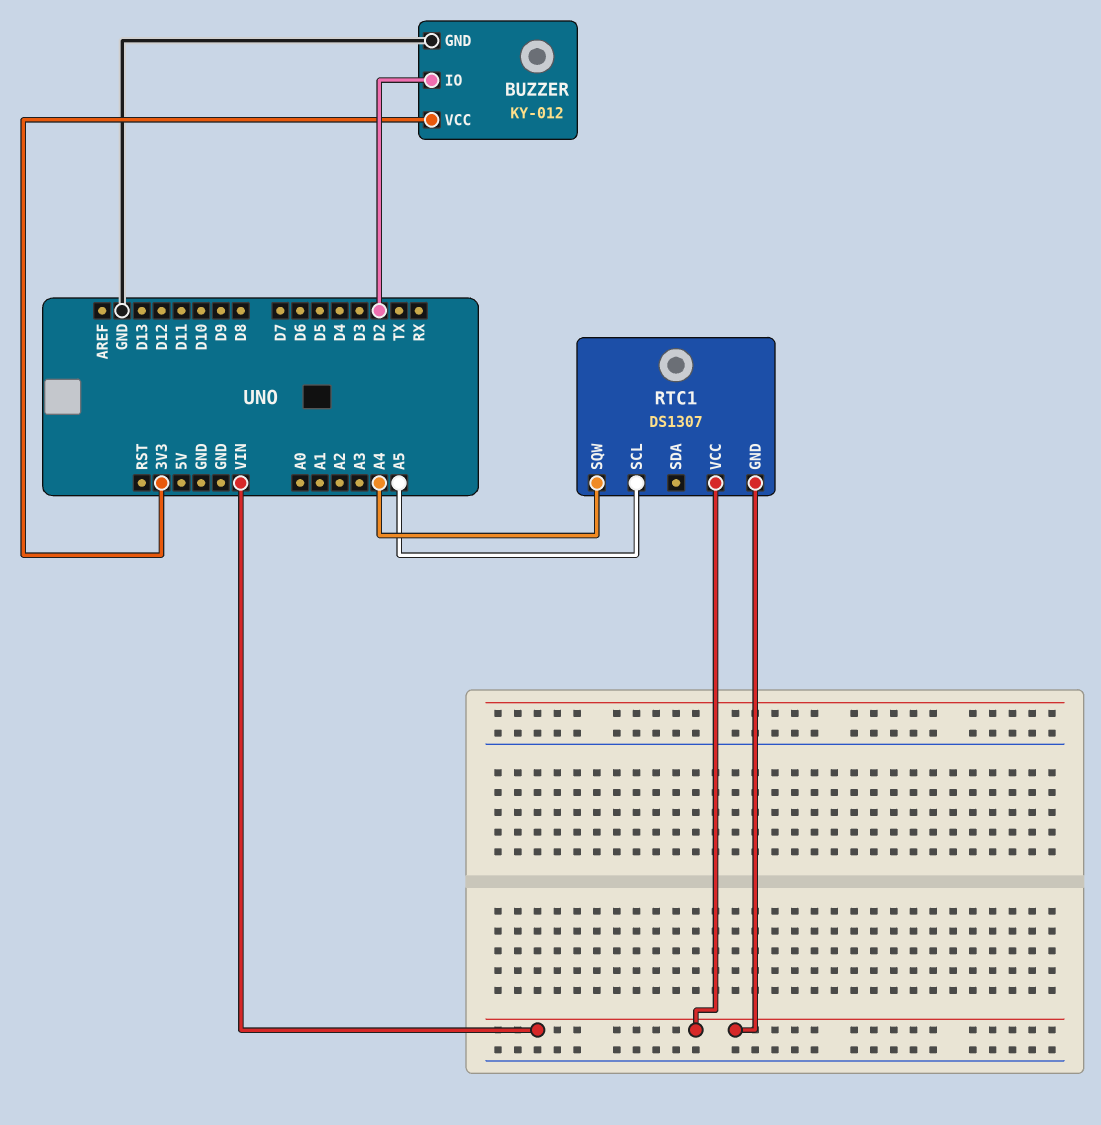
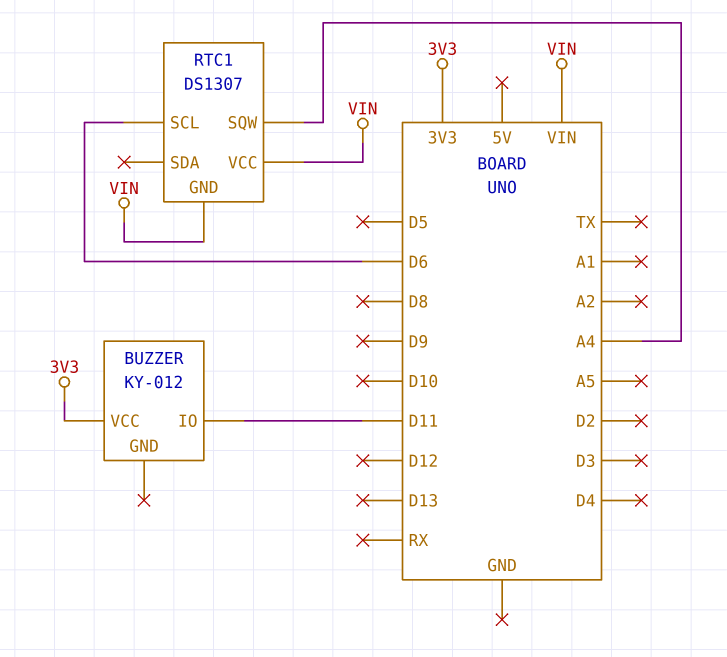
BUZZER pin GND: GND -> none
BUZZER pin IO: D2 -> D11
RTC1 pin SCL: A5 -> D6

